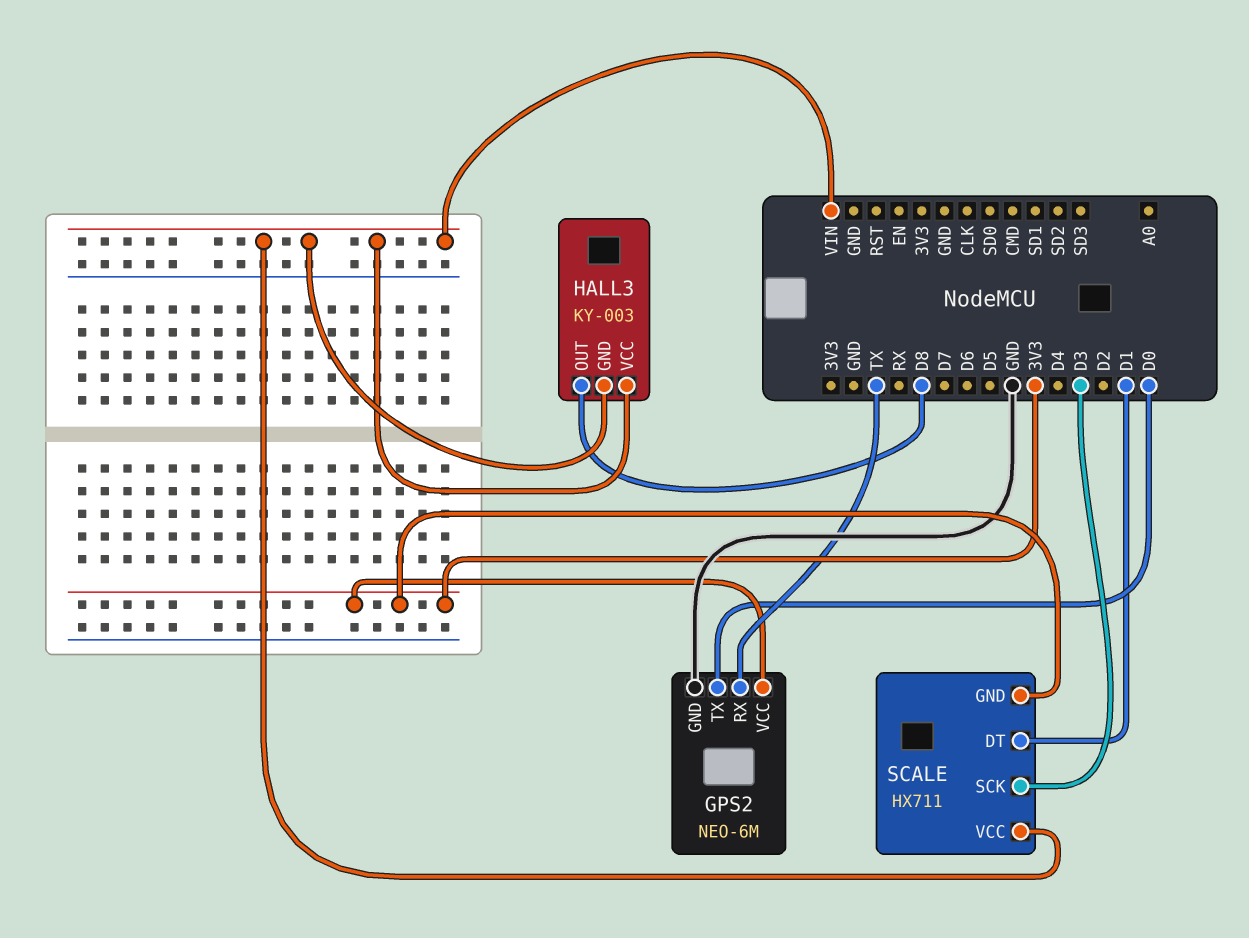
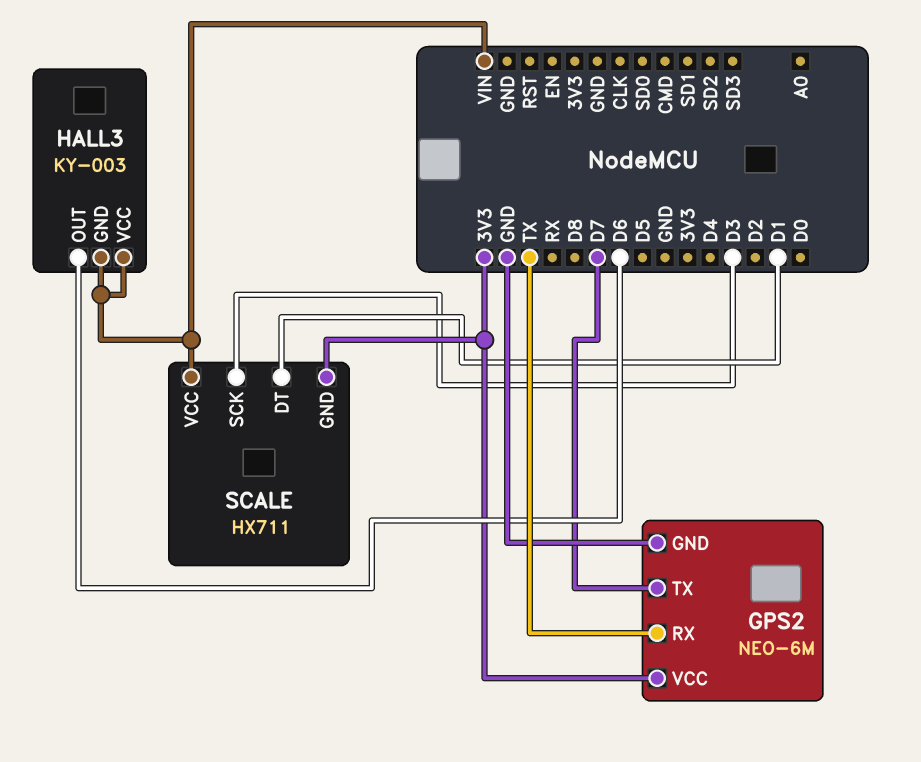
GPS2 pin TX: D0 -> D7
HALL3 pin OUT: D8 -> D6

